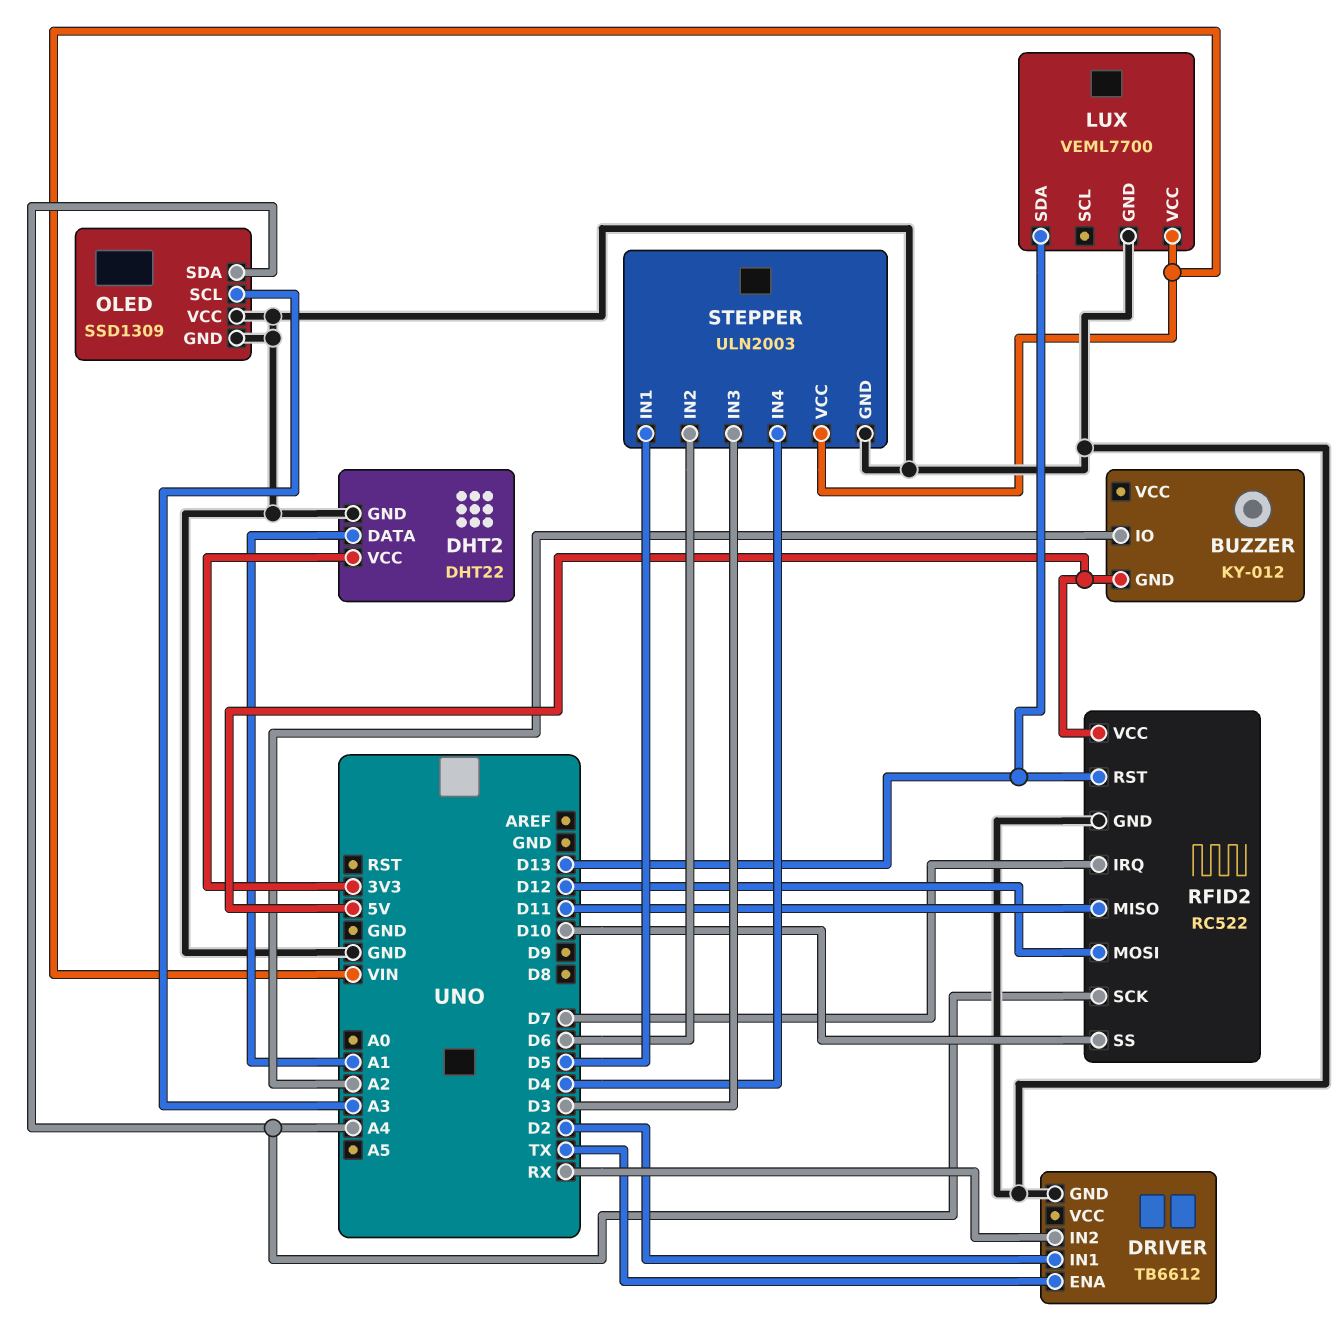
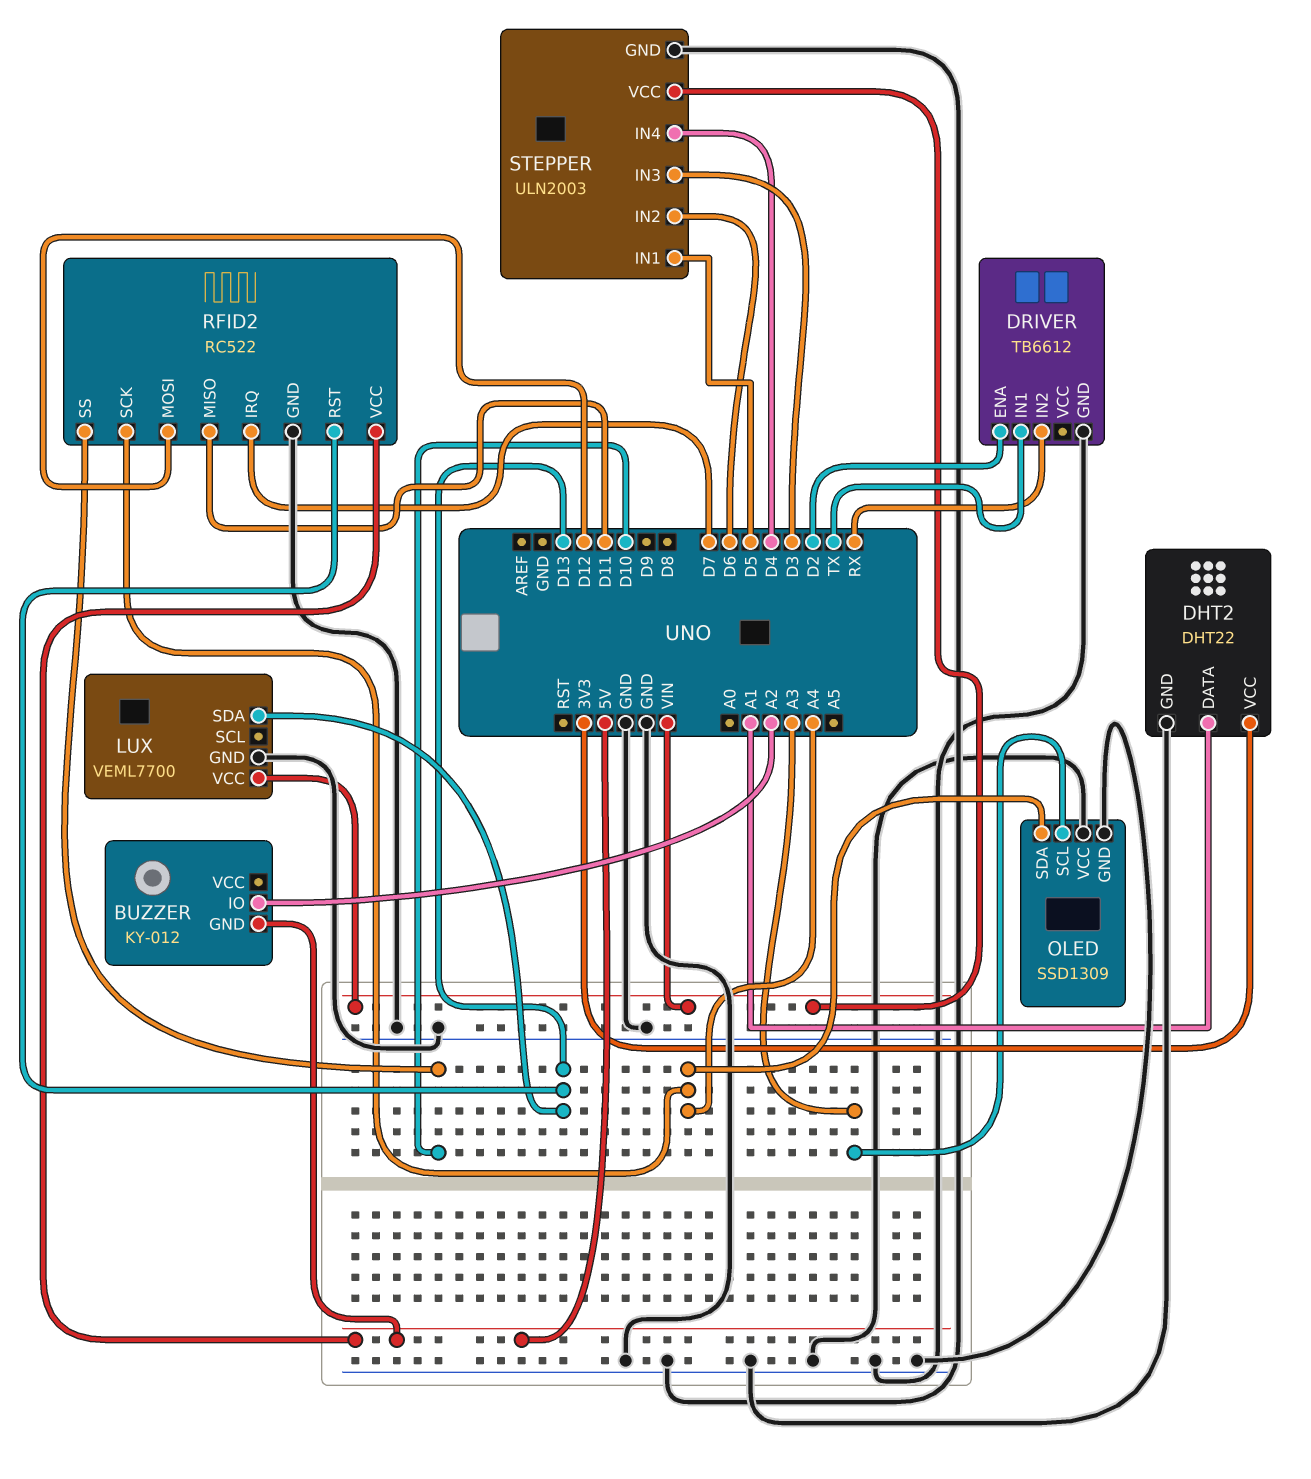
DRIVER pin ENA: TX -> D2
DRIVER pin IN1: D2 -> TX

